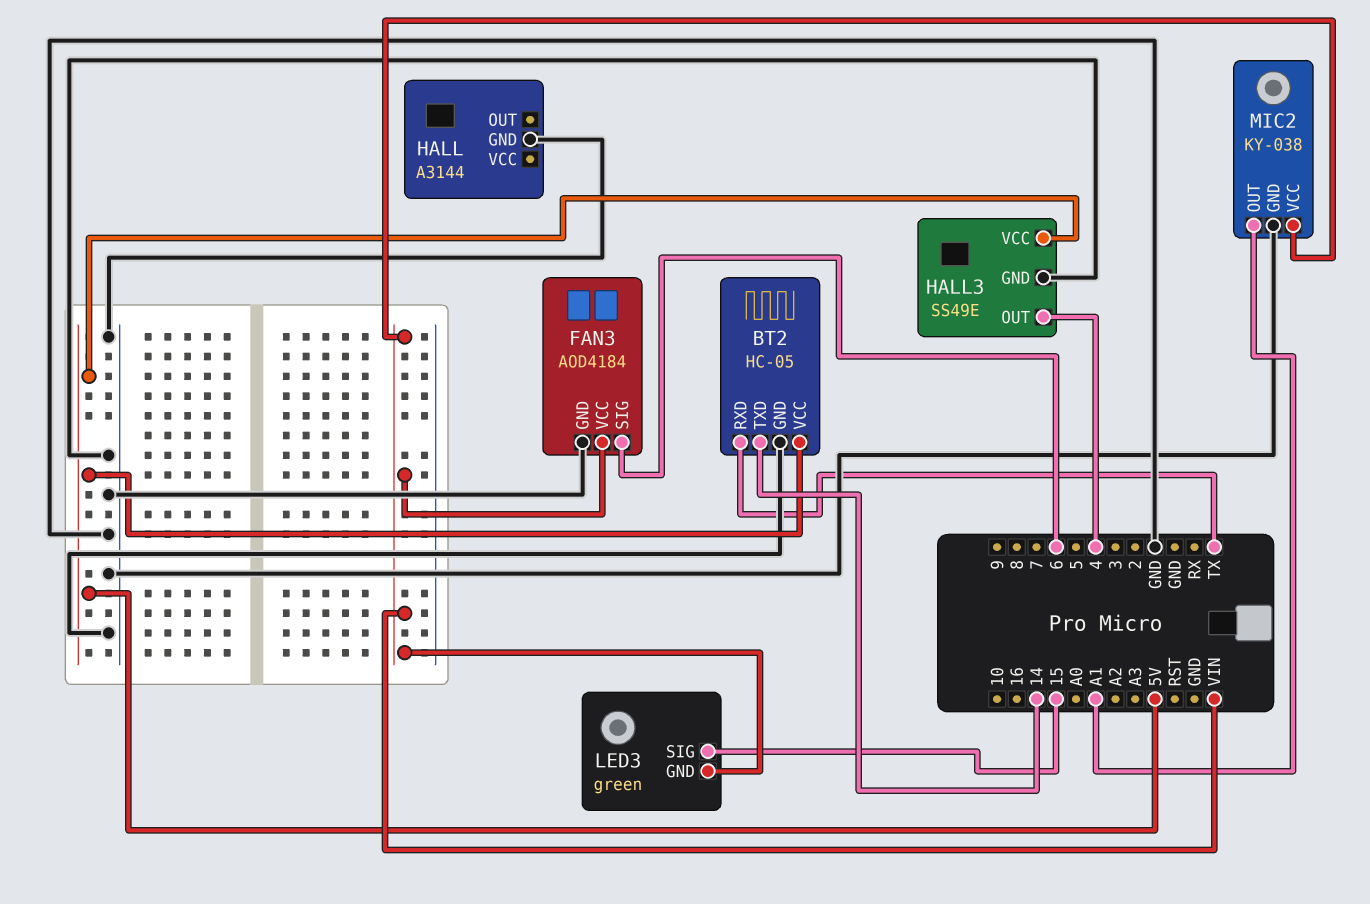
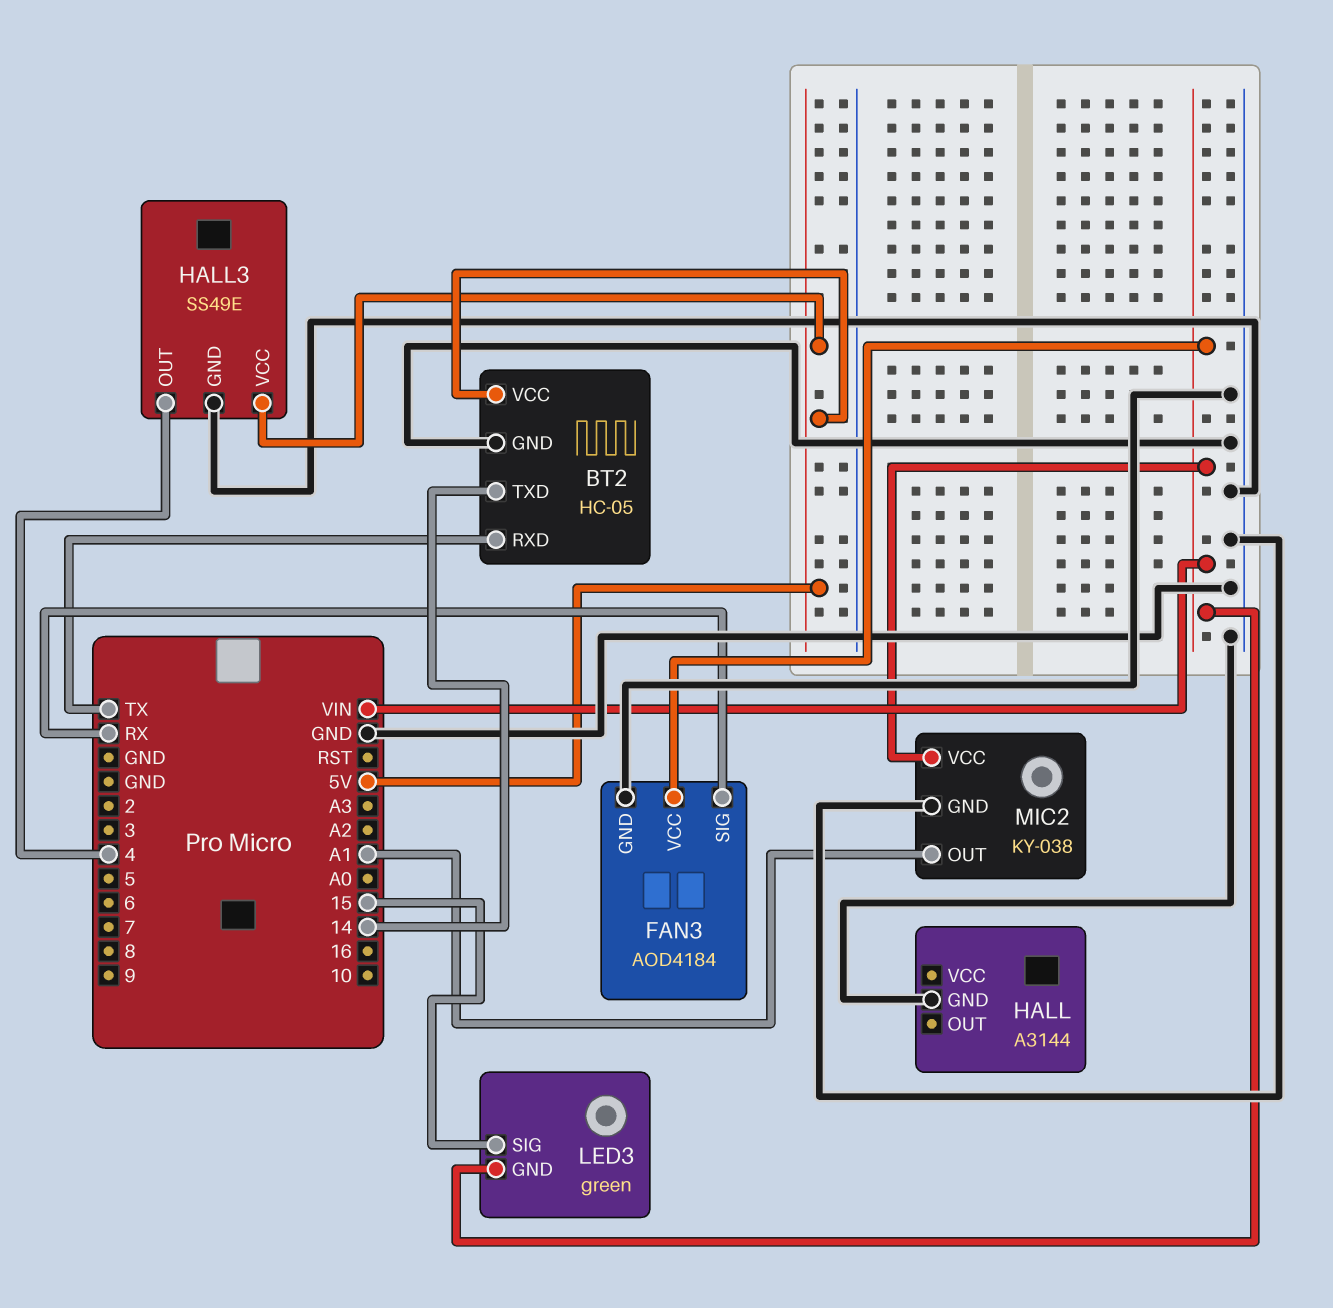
FAN3 pin SIG: 6 -> RX

